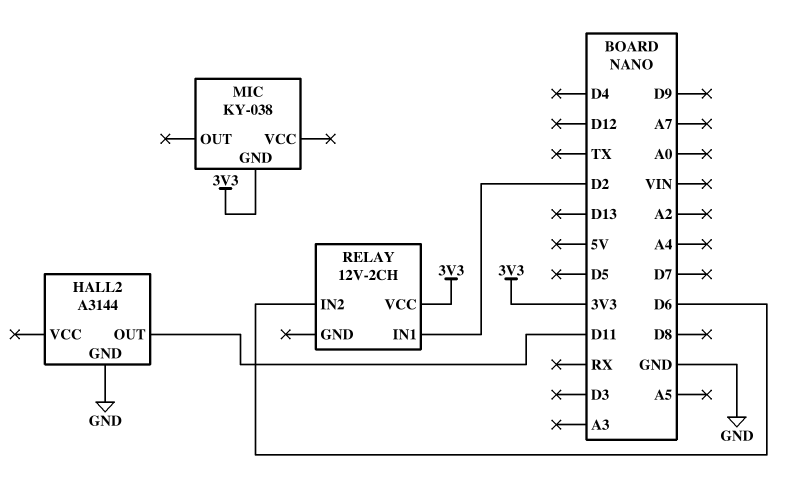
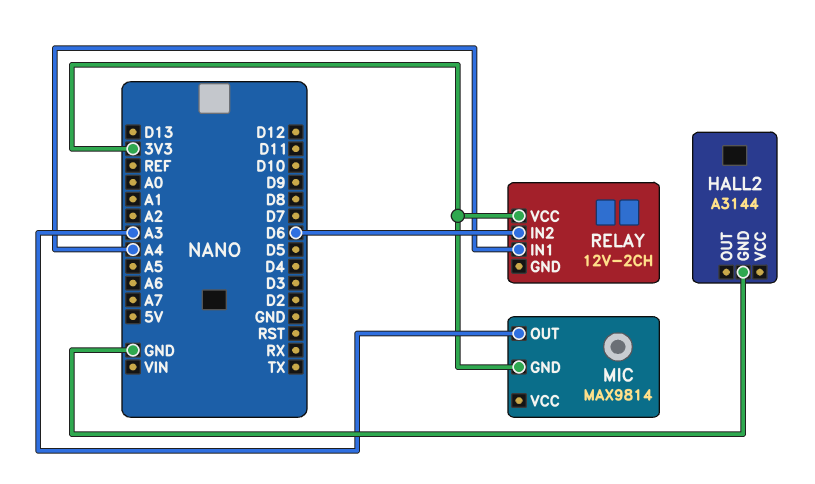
HALL2 pin OUT: D11 -> none
MIC: KY-038 -> MAX9814
MIC pin OUT: none -> A3
RELAY pin IN1: D2 -> A4

